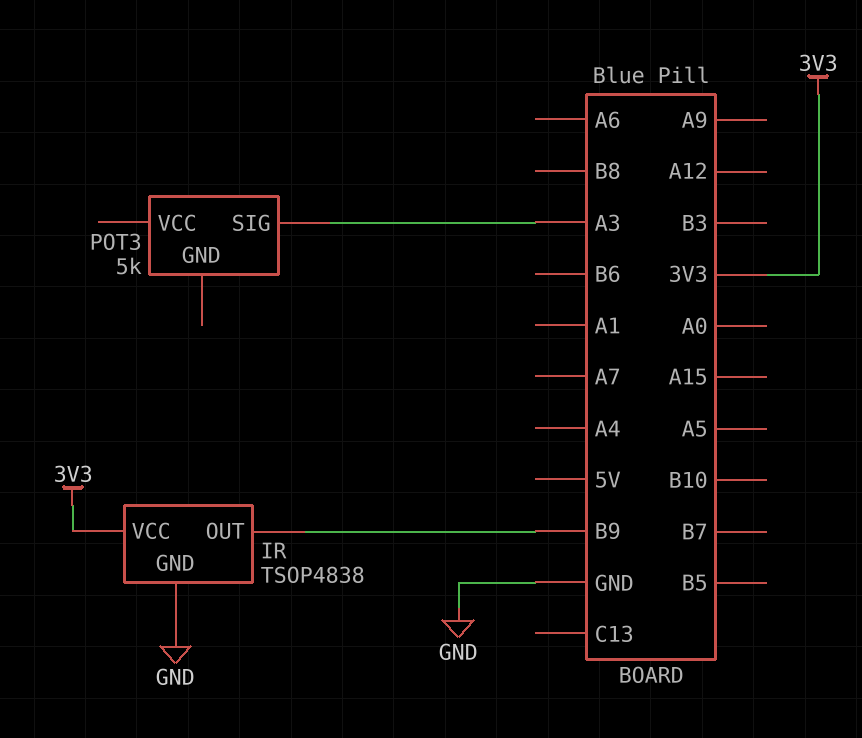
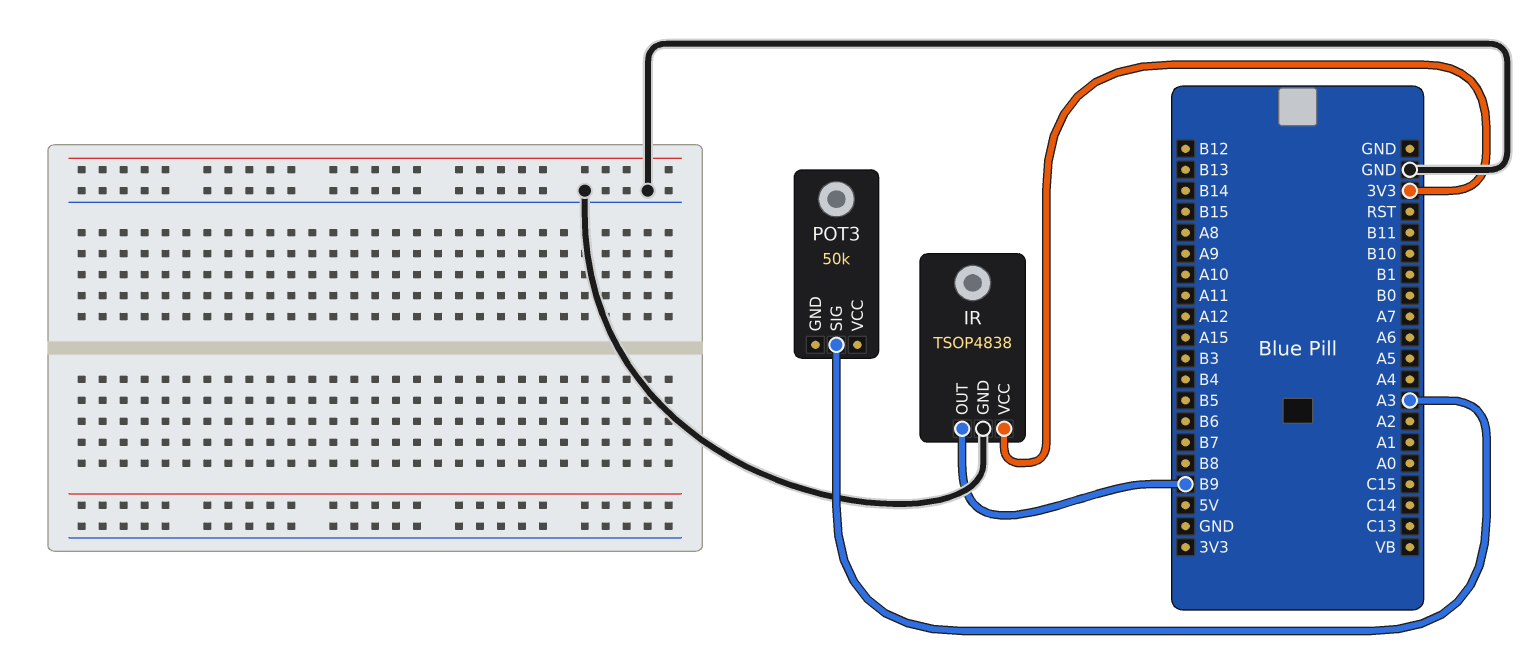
POT3: 5k -> 50k

